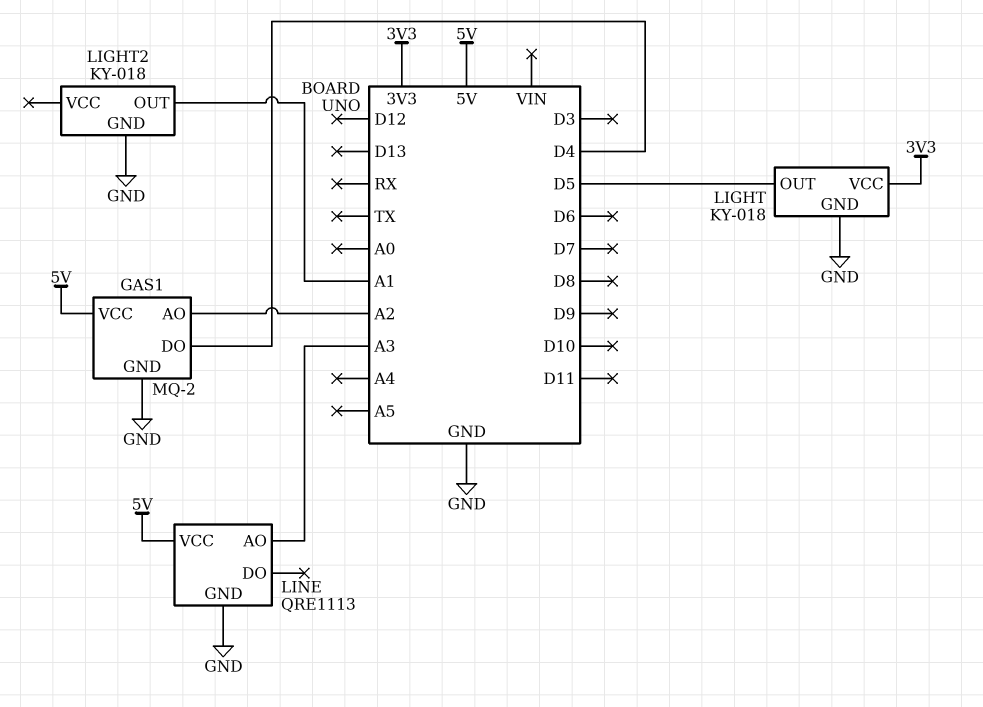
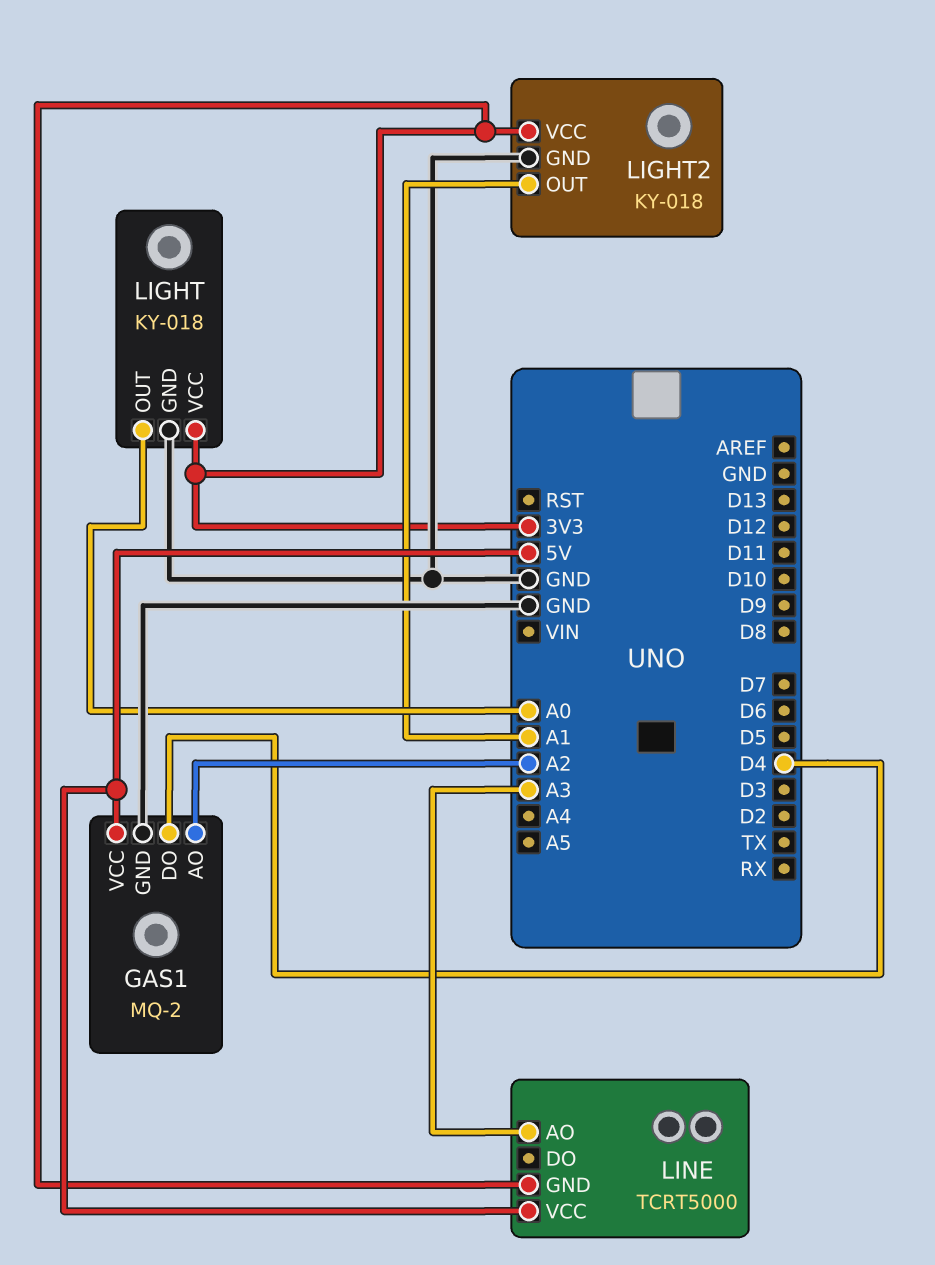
LIGHT pin OUT: D5 -> A0
LIGHT2 pin VCC: none -> 3V3
LINE: QRE1113 -> TCRT5000
LINE pin GND: GND -> 3V3

